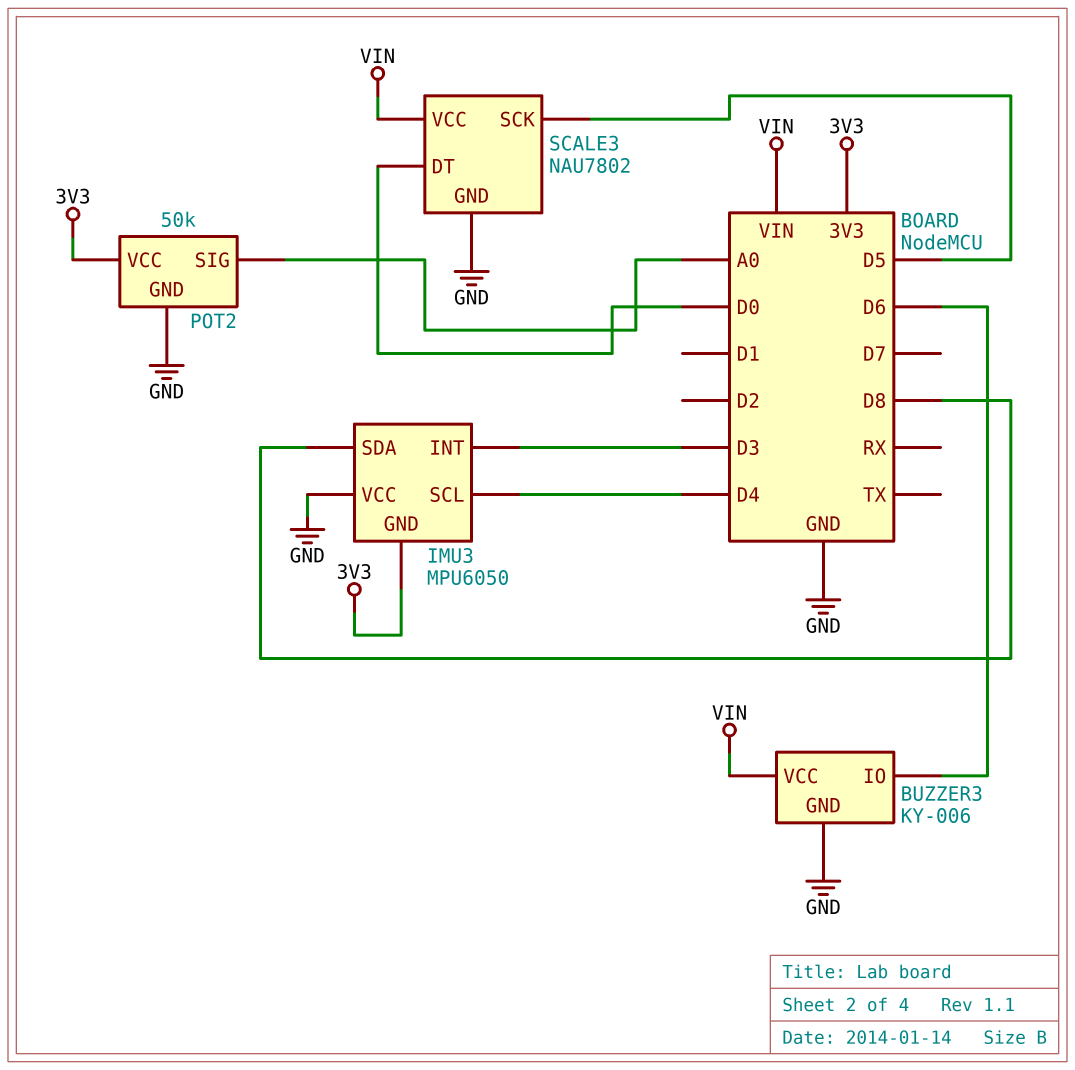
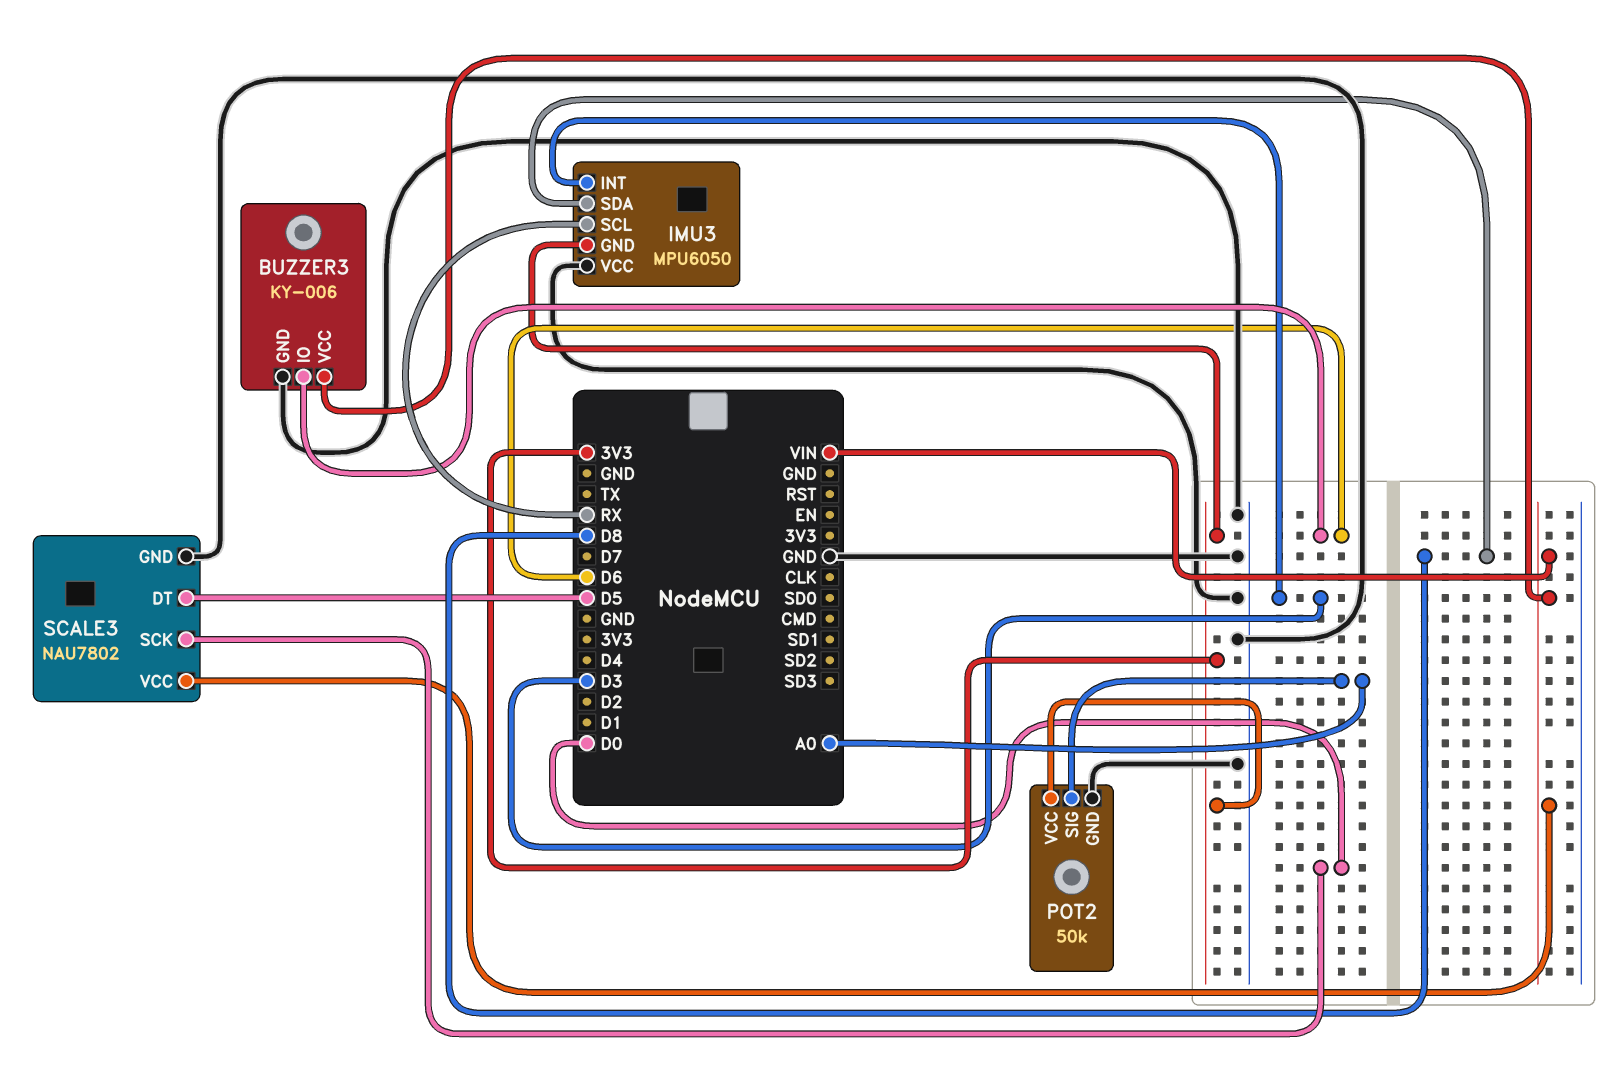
IMU3 pin SCL: D4 -> RX
SCALE3 pin DT: D0 -> D5
SCALE3 pin SCK: D5 -> D0

